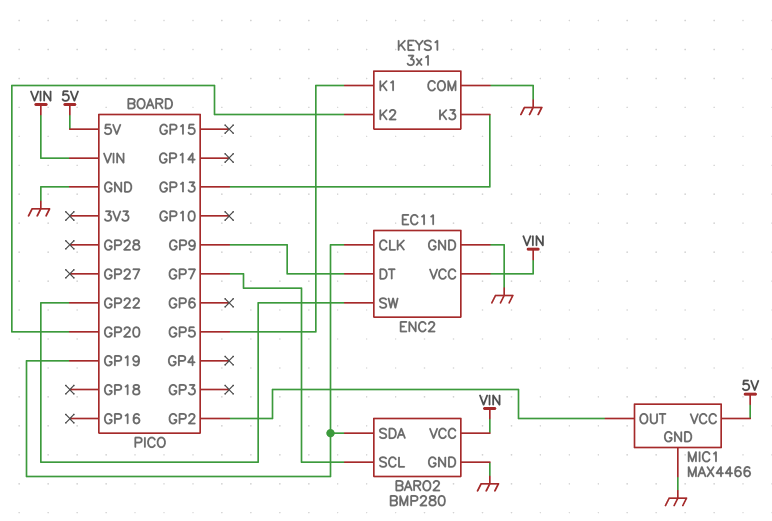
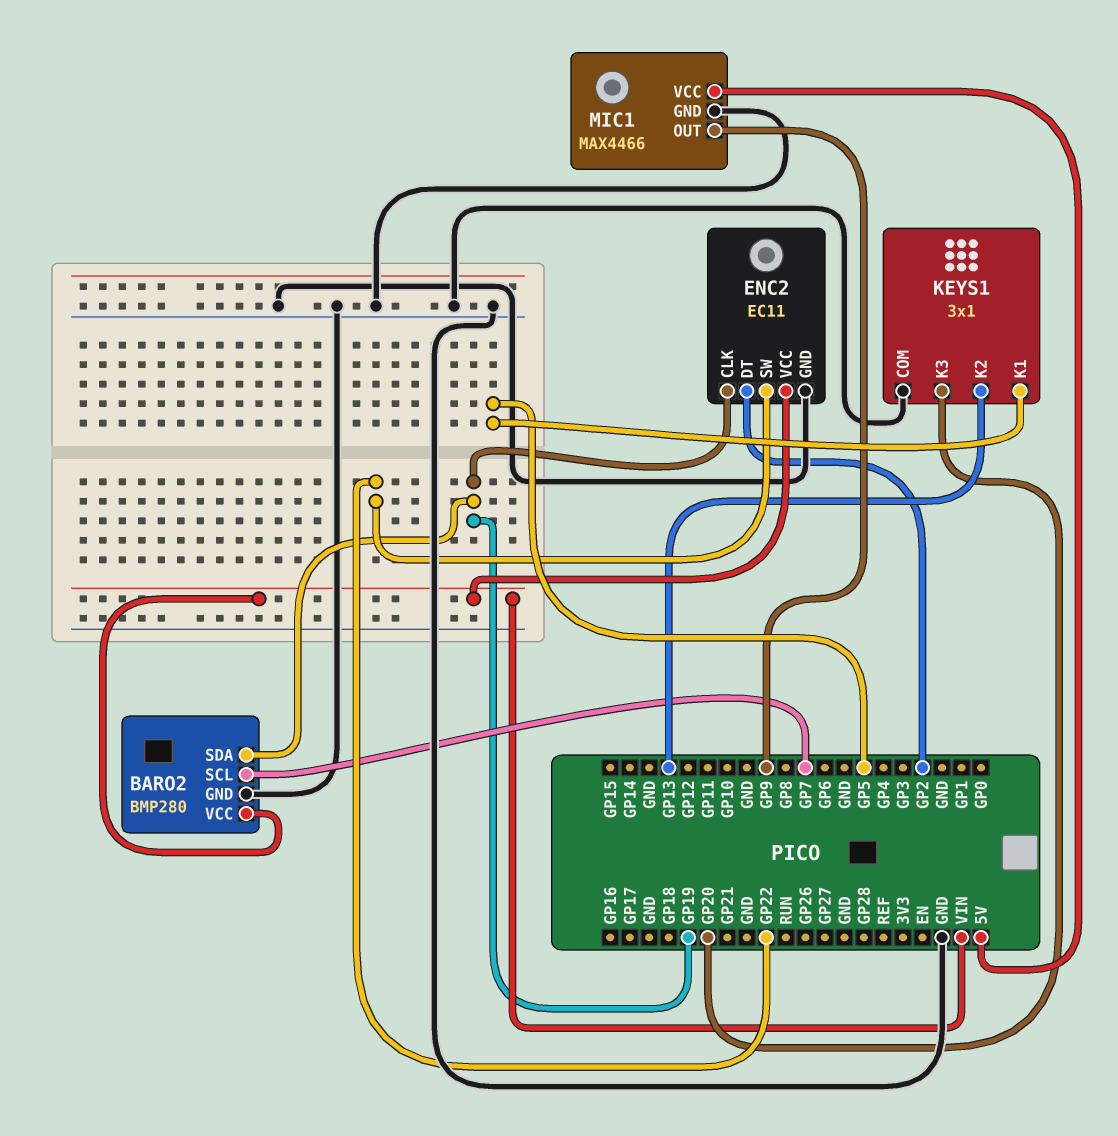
ENC2 pin DT: GP9 -> GP2
KEYS1 pin K2: GP20 -> GP13
KEYS1 pin K3: GP13 -> GP20
MIC1 pin OUT: GP2 -> GP9

